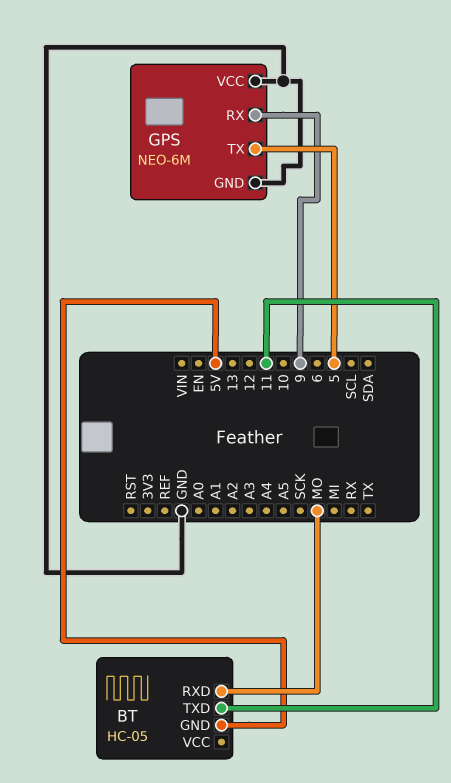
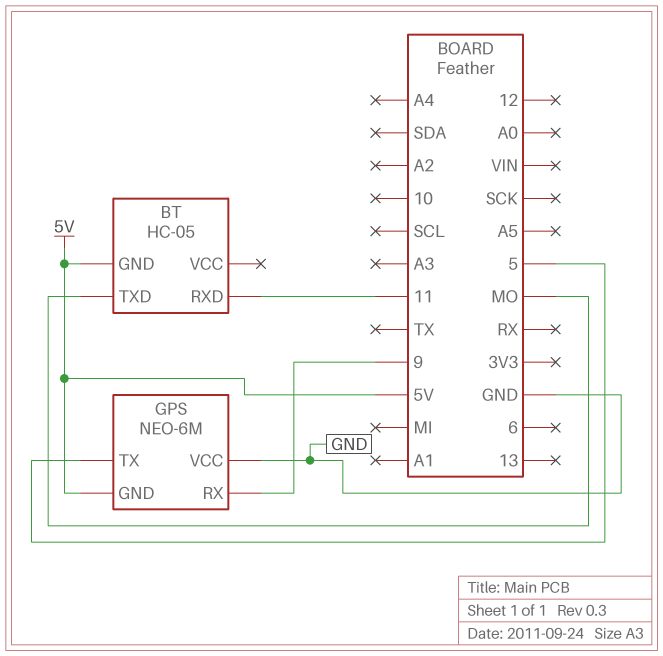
BT pin RXD: MO -> 11
BT pin TXD: 11 -> MO
GPS pin GND: GND -> 5V

